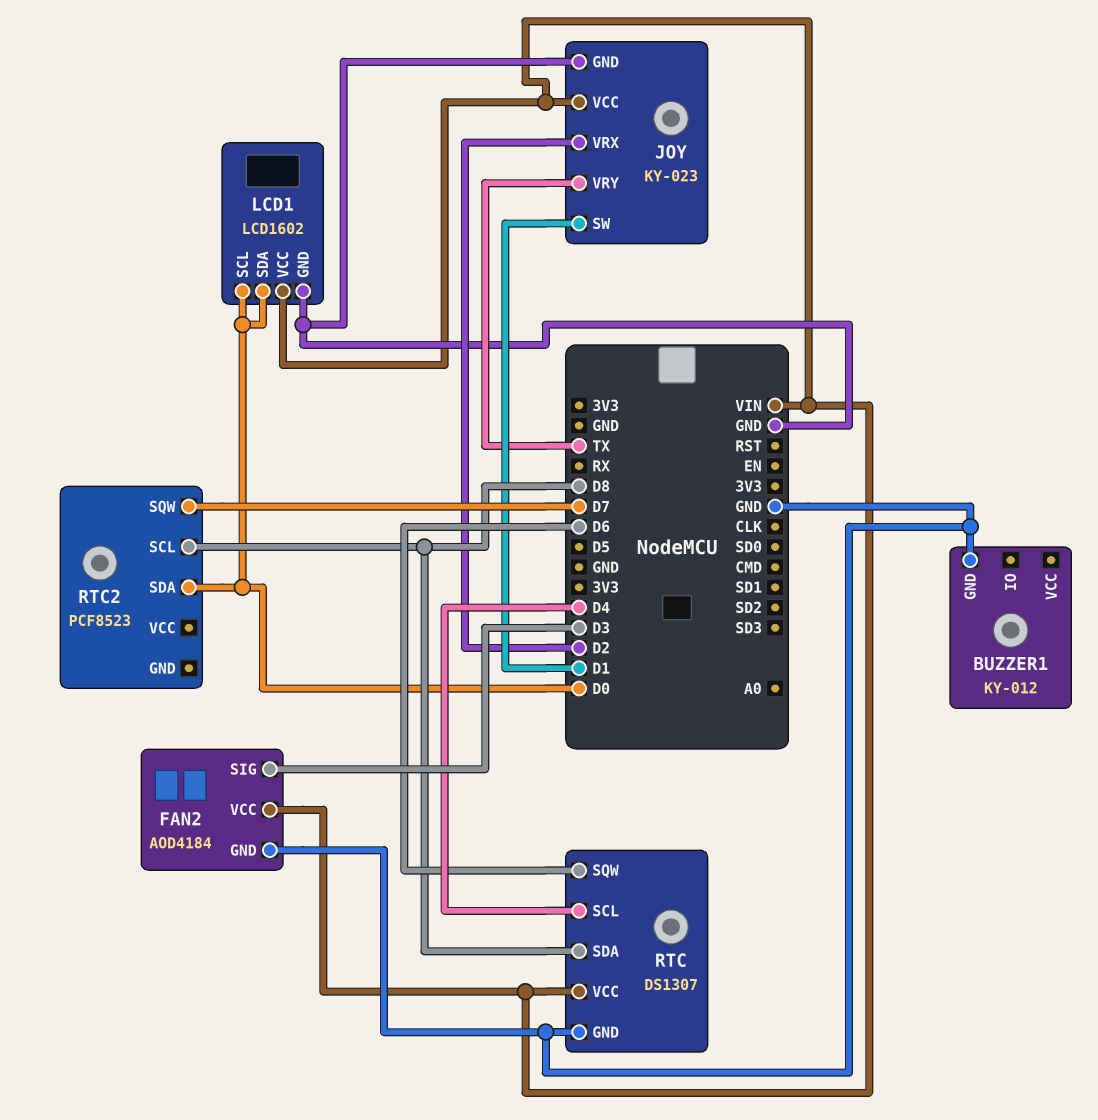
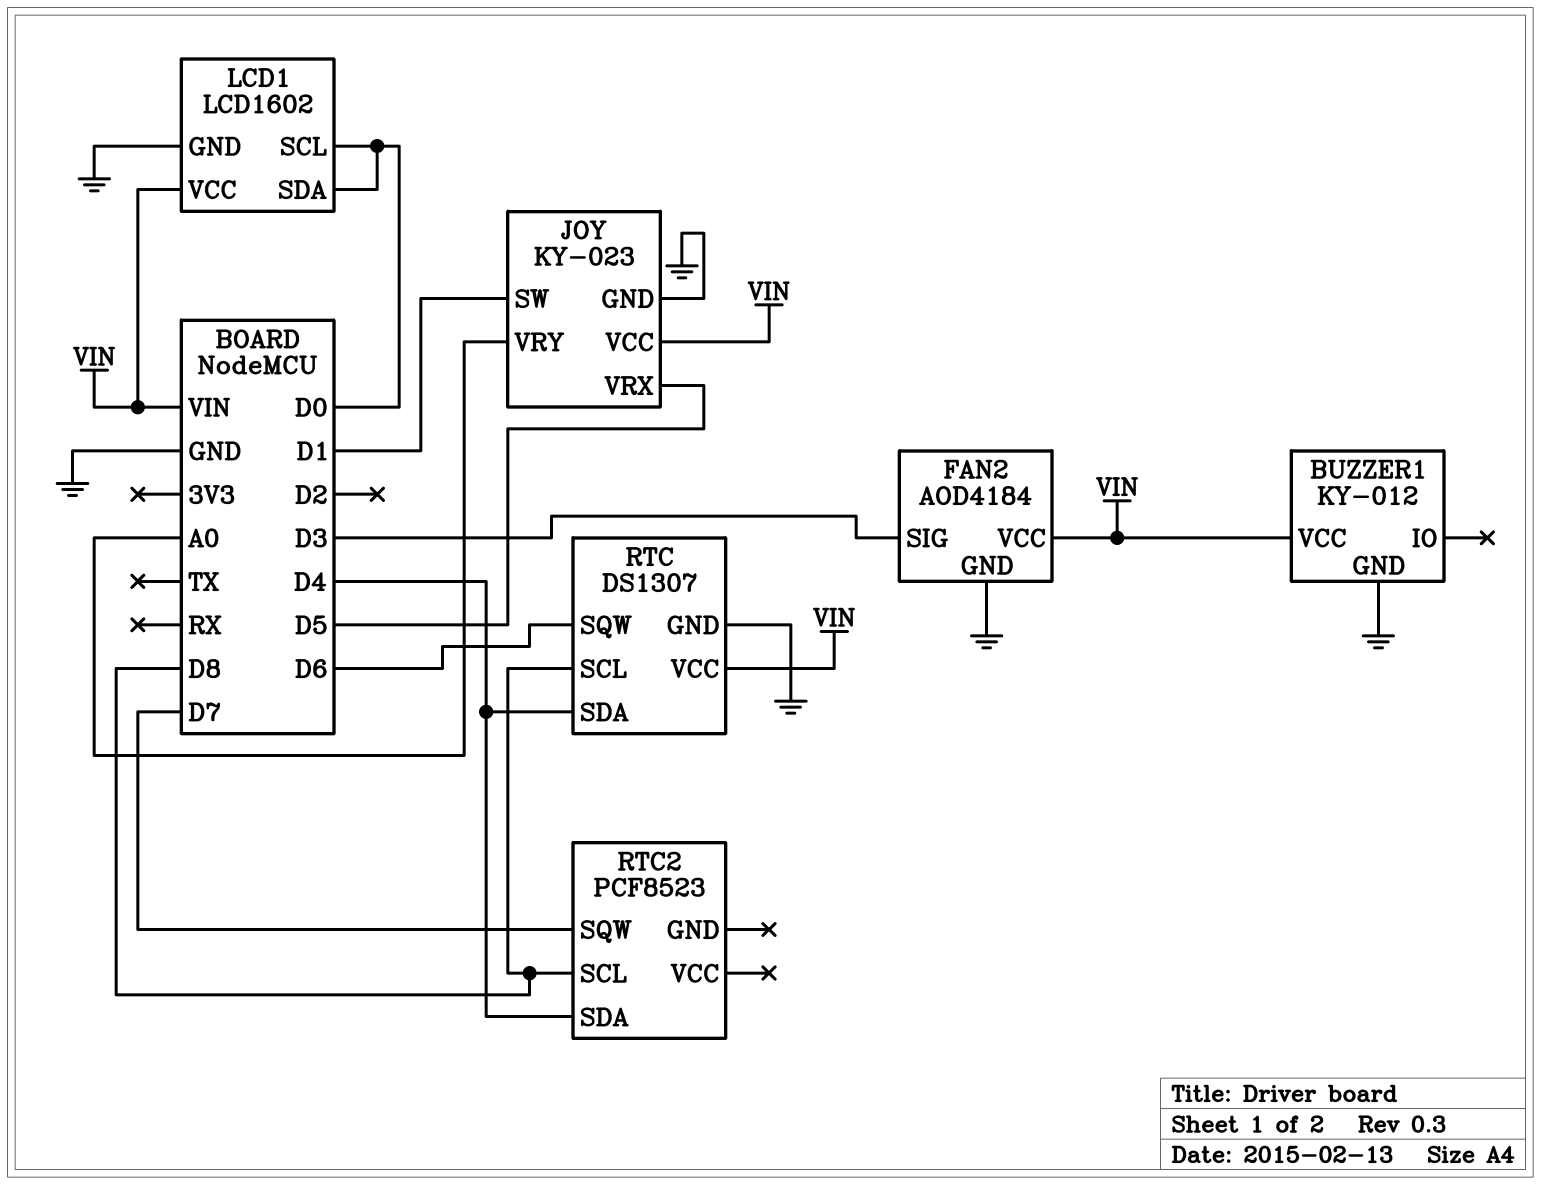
BUZZER1 pin VCC: none -> VIN
JOY pin VRX: D2 -> D5
JOY pin VRY: TX -> A0
RTC pin SCL: D4 -> D8
RTC pin SDA: D8 -> D4
RTC2 pin SDA: D0 -> D4

